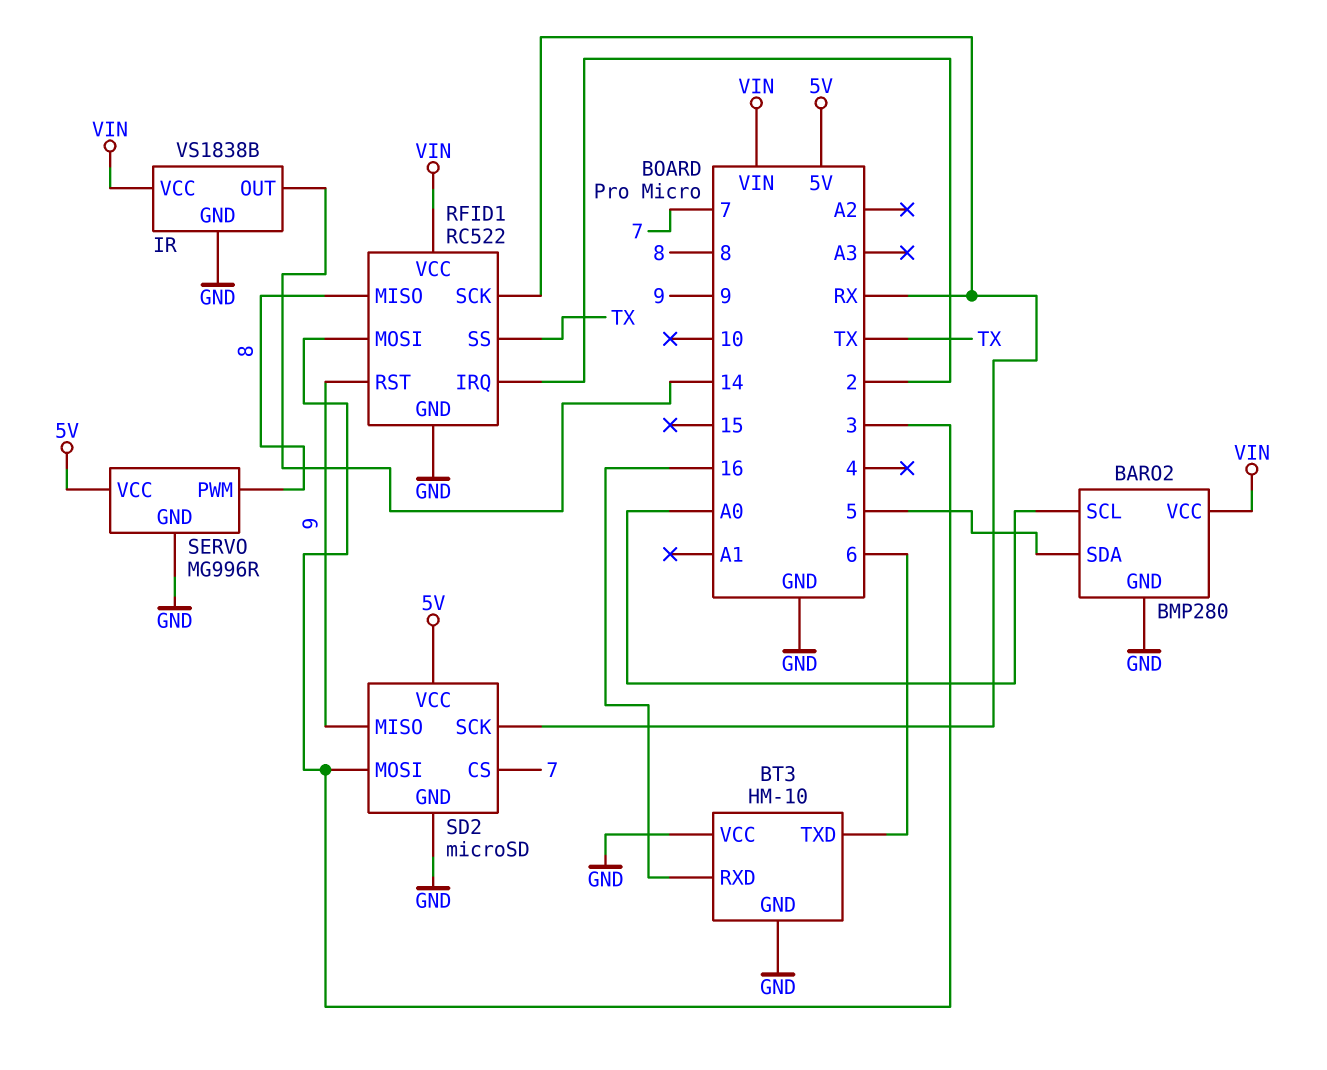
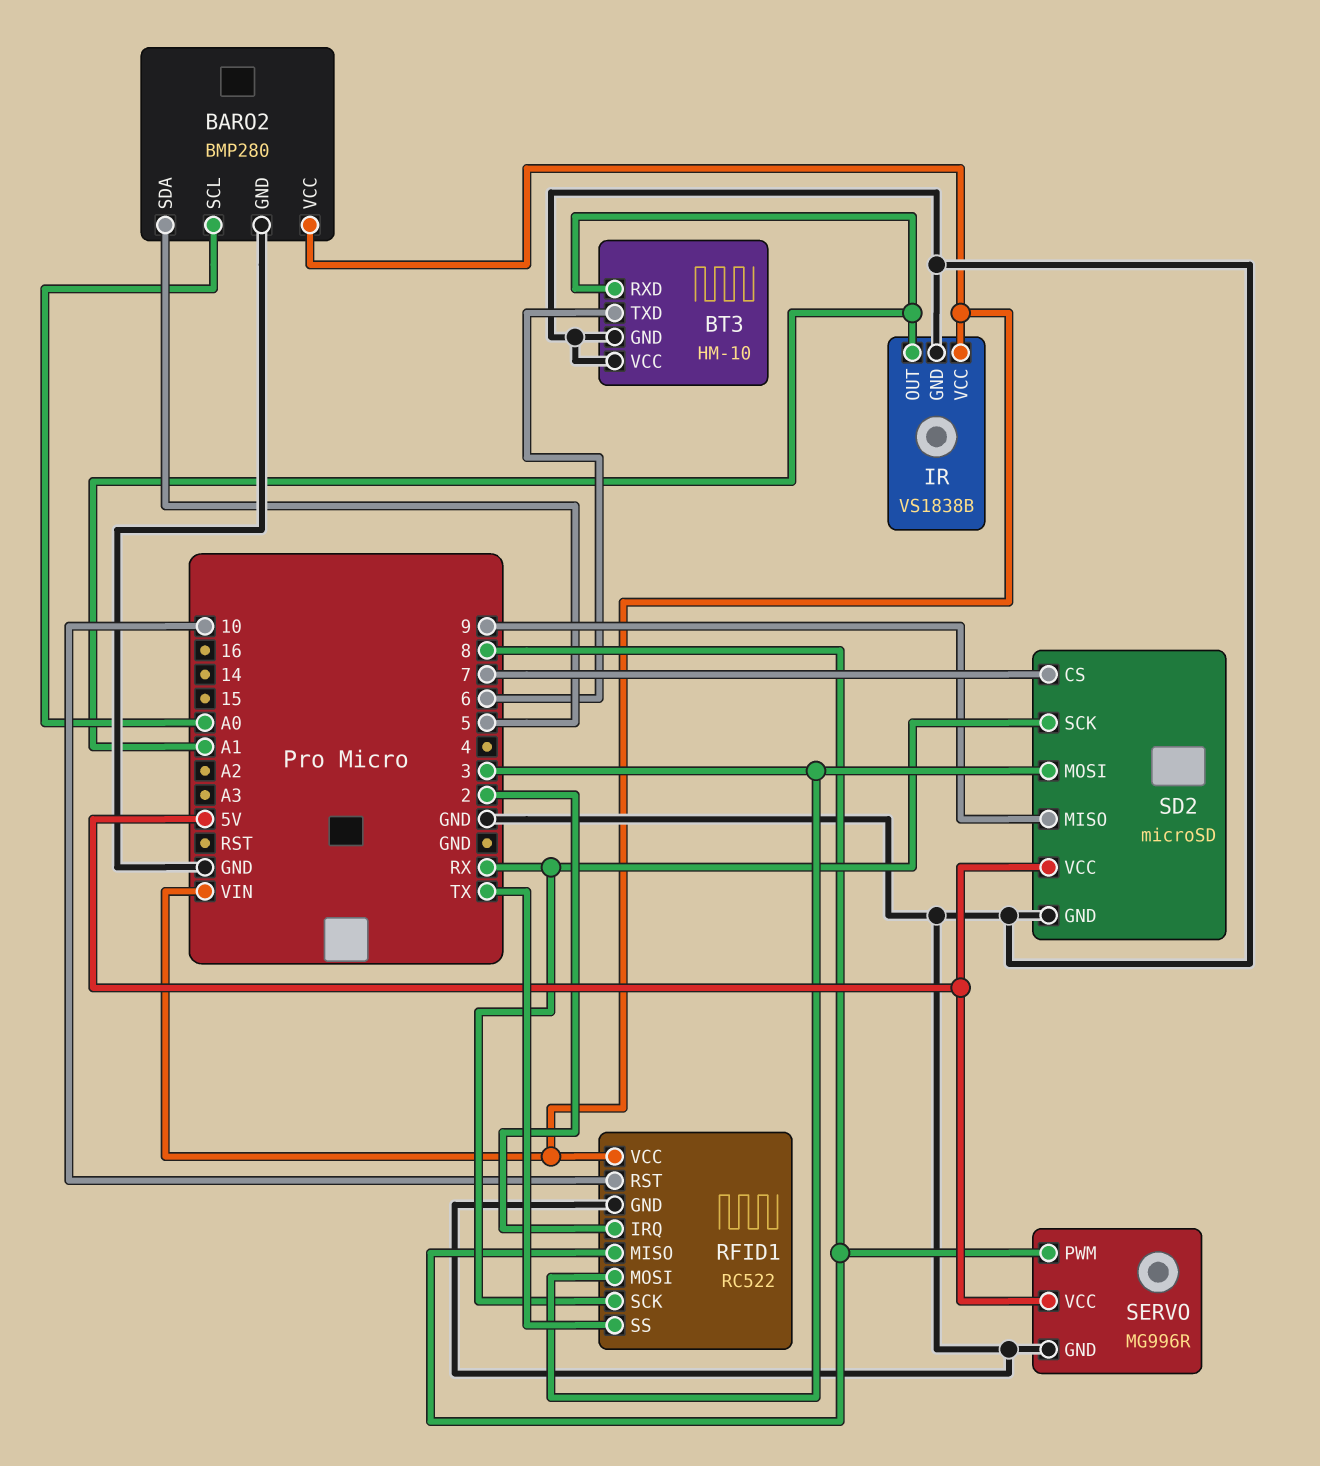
BT3 pin RXD: 16 -> A1
IR pin OUT: 14 -> A1
RFID1 pin RST: 9 -> 10

